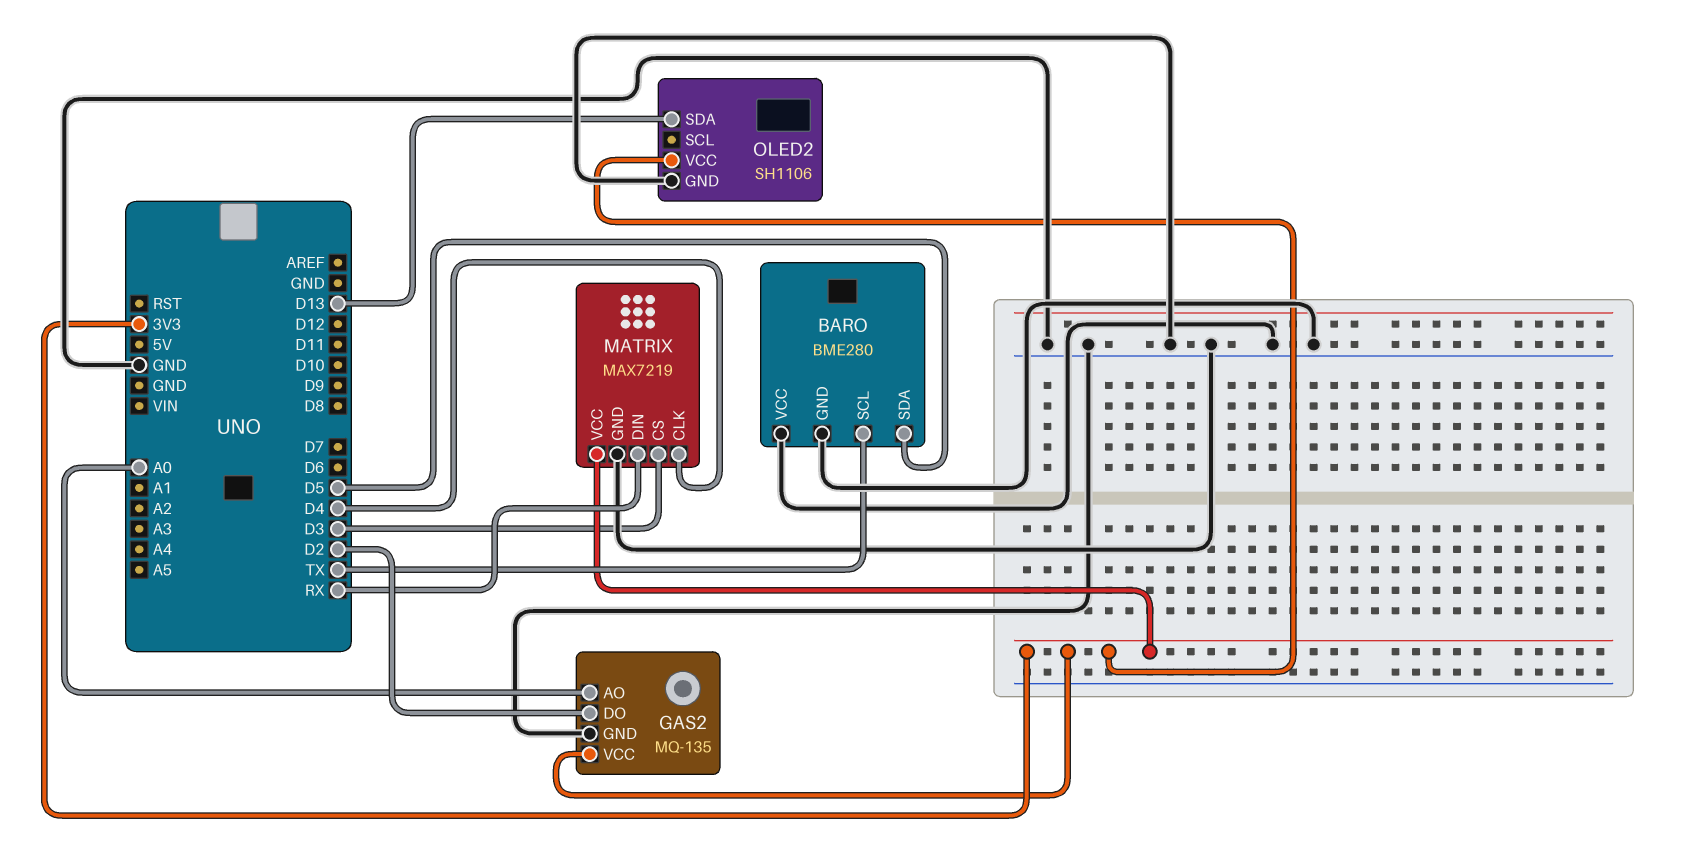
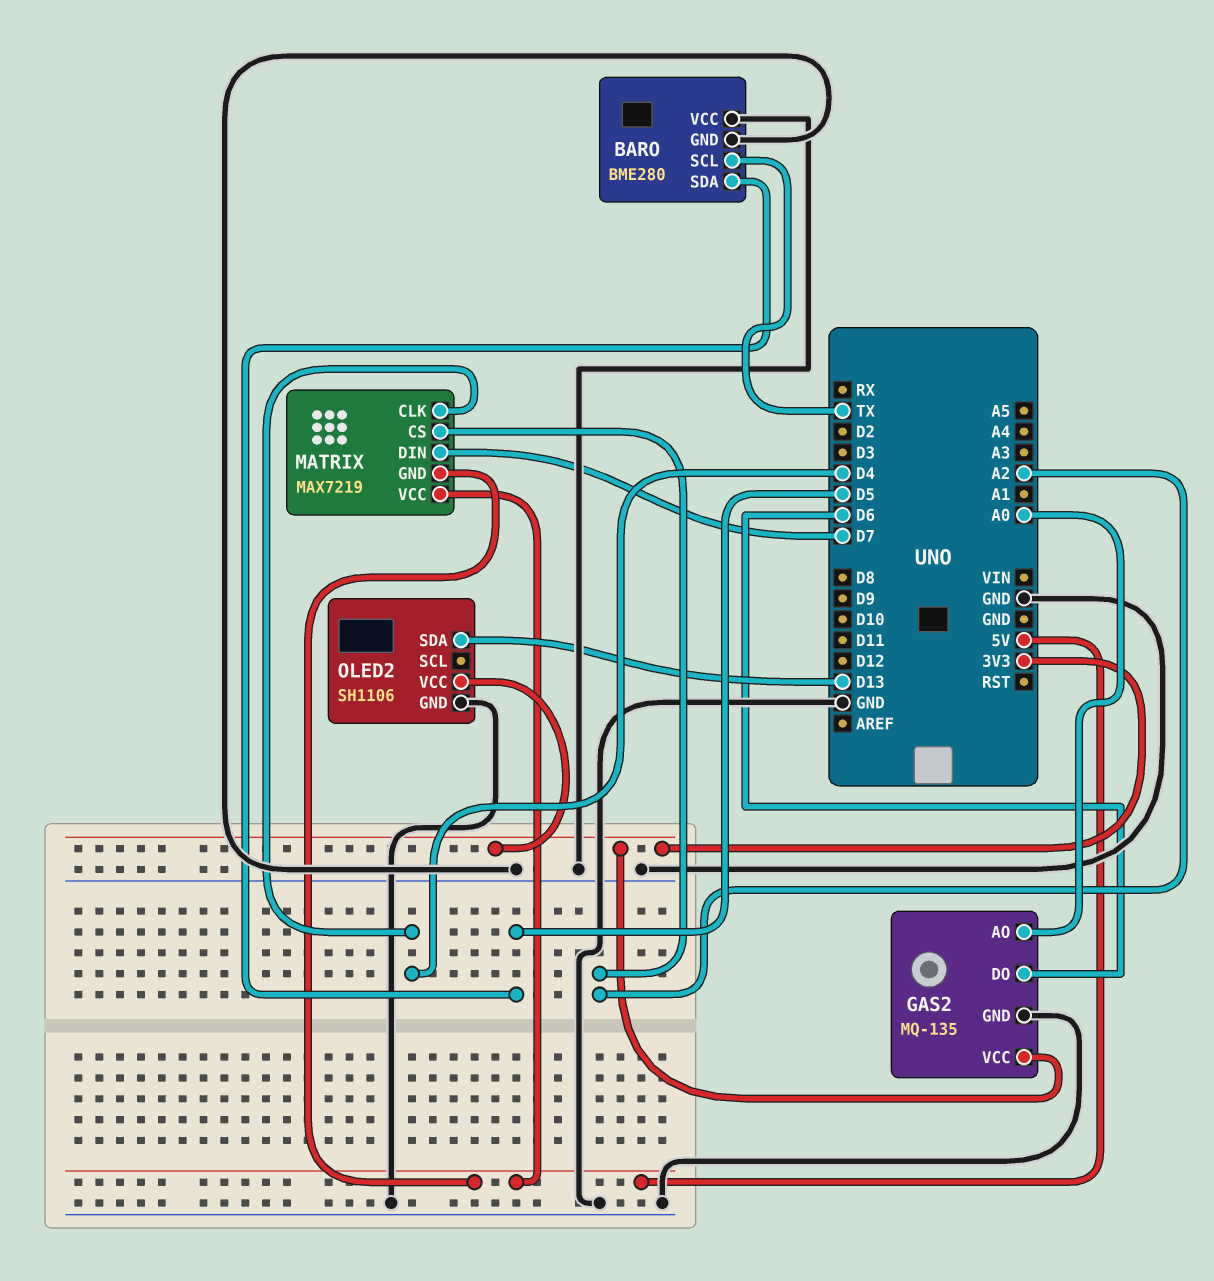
GAS2 pin DO: D2 -> D6
MATRIX pin CS: D3 -> A2
MATRIX pin DIN: RX -> D7
MATRIX pin GND: GND -> 5V
MATRIX pin VCC: 3V3 -> 5V

